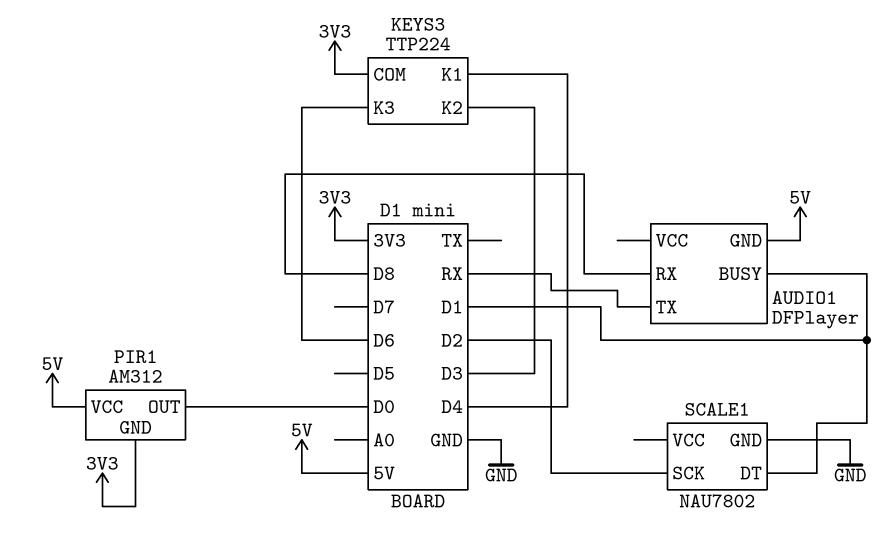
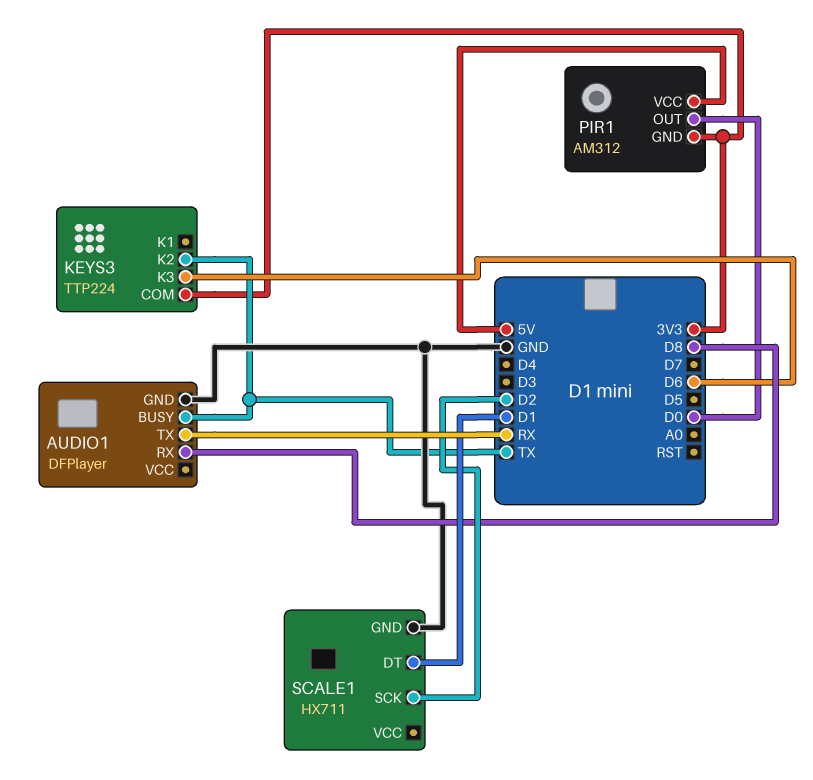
AUDIO1 pin BUSY: D1 -> TX
AUDIO1 pin GND: 5V -> GND
KEYS3 pin K1: D4 -> none
KEYS3 pin K2: D3 -> TX
SCALE1: NAU7802 -> HX711

